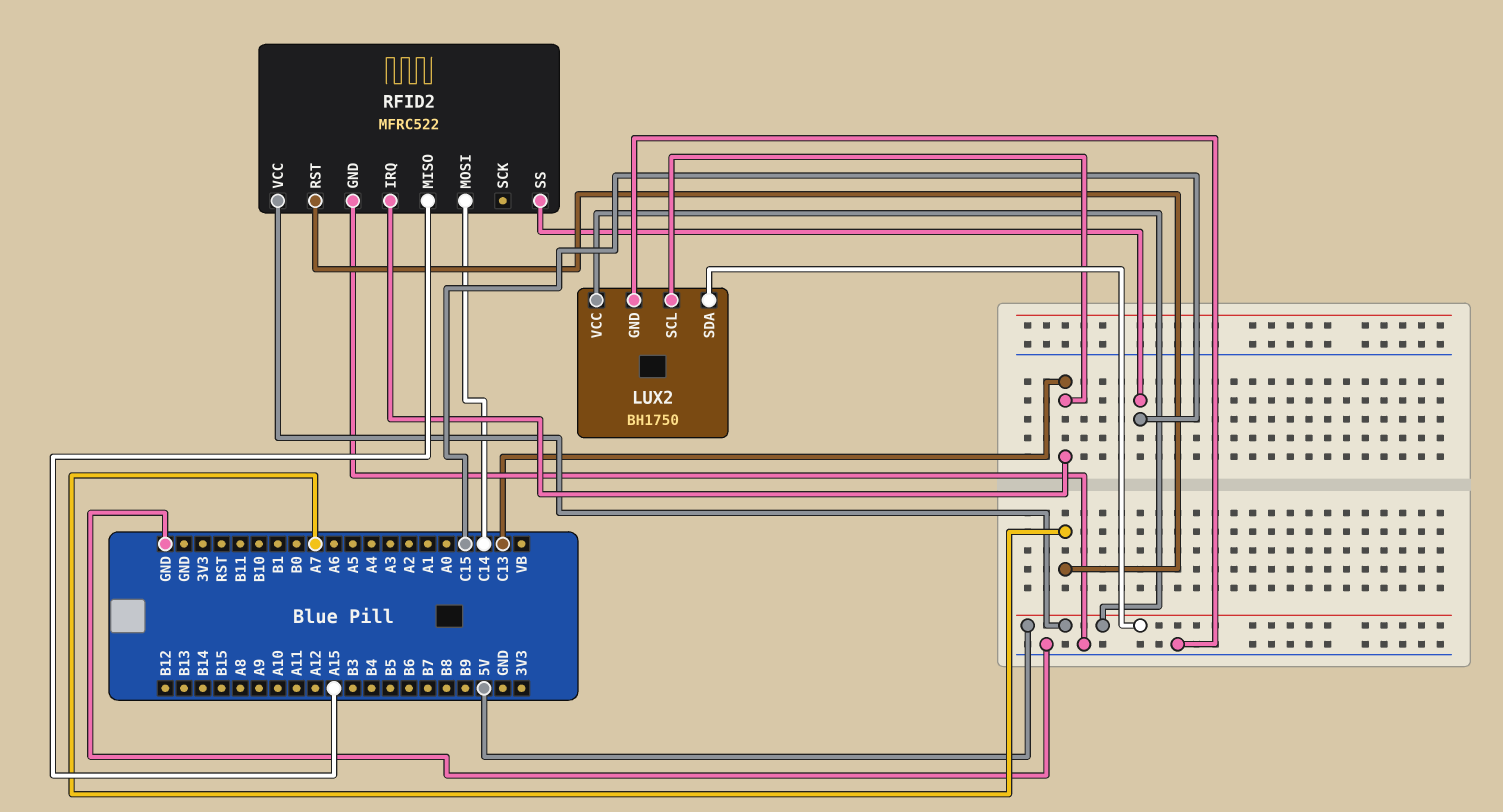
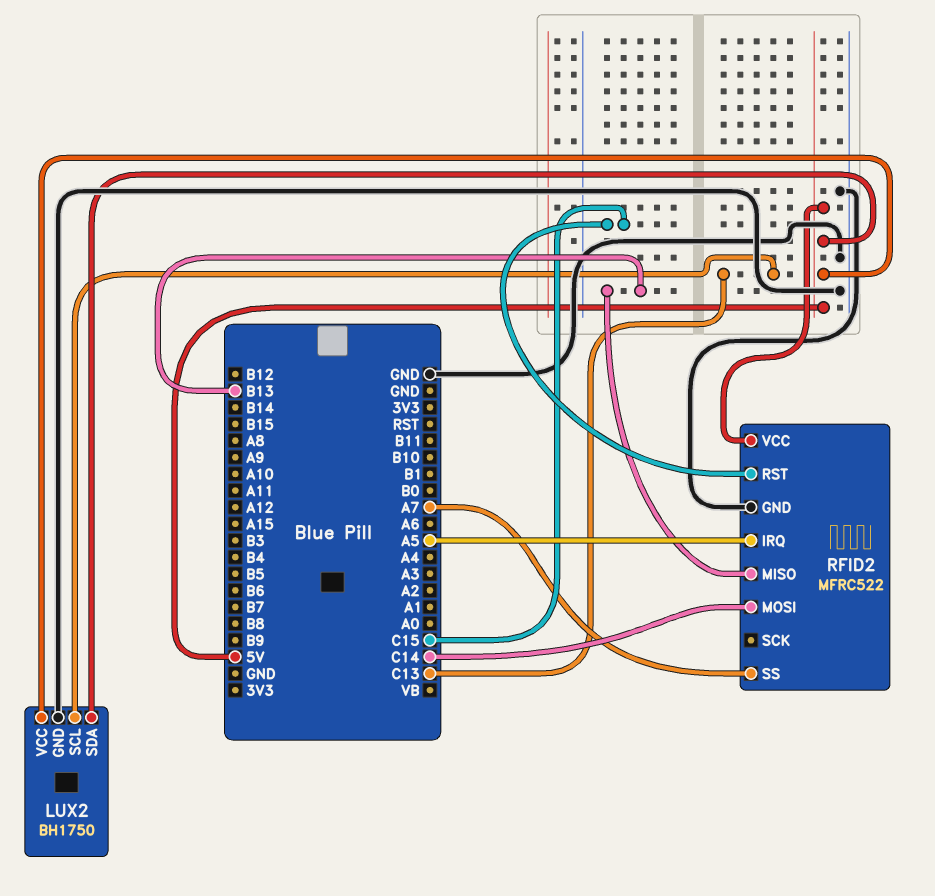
RFID2 pin IRQ: C13 -> A5
RFID2 pin MISO: A15 -> B13
RFID2 pin RST: A7 -> C15
RFID2 pin SS: C15 -> A7

